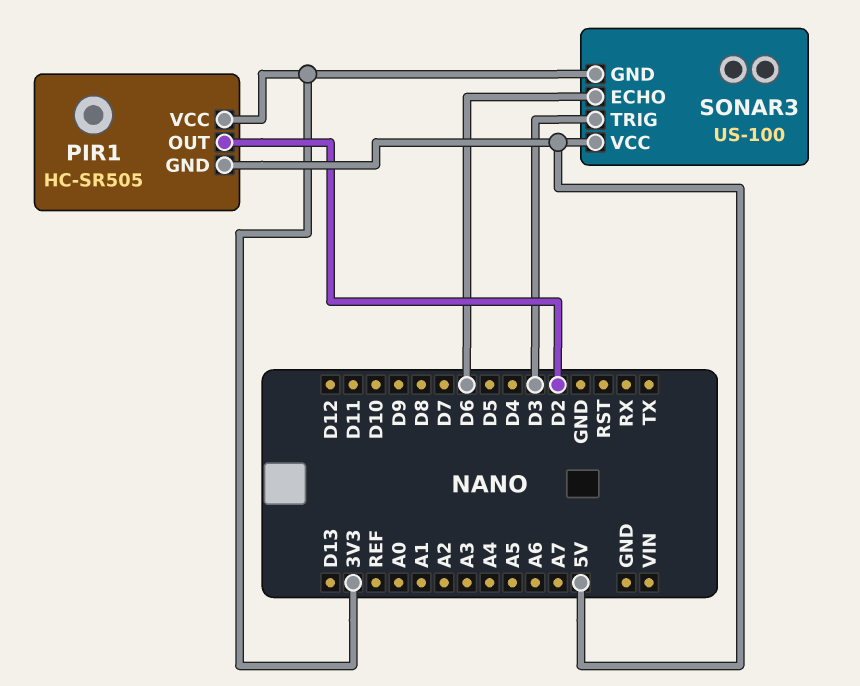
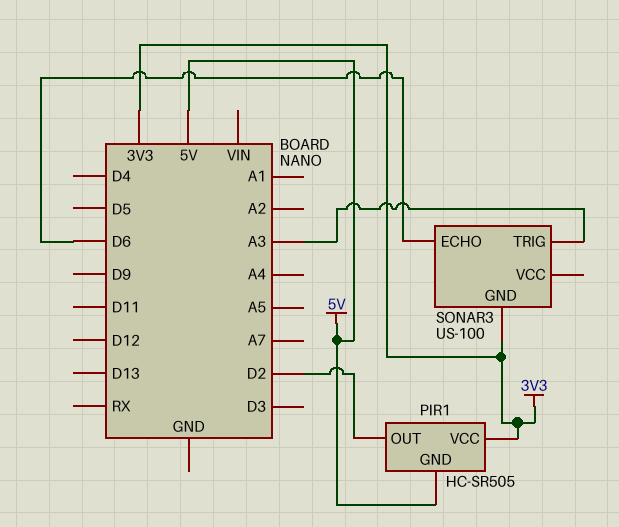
SONAR3 pin TRIG: D3 -> A3
SONAR3 pin VCC: 5V -> none

